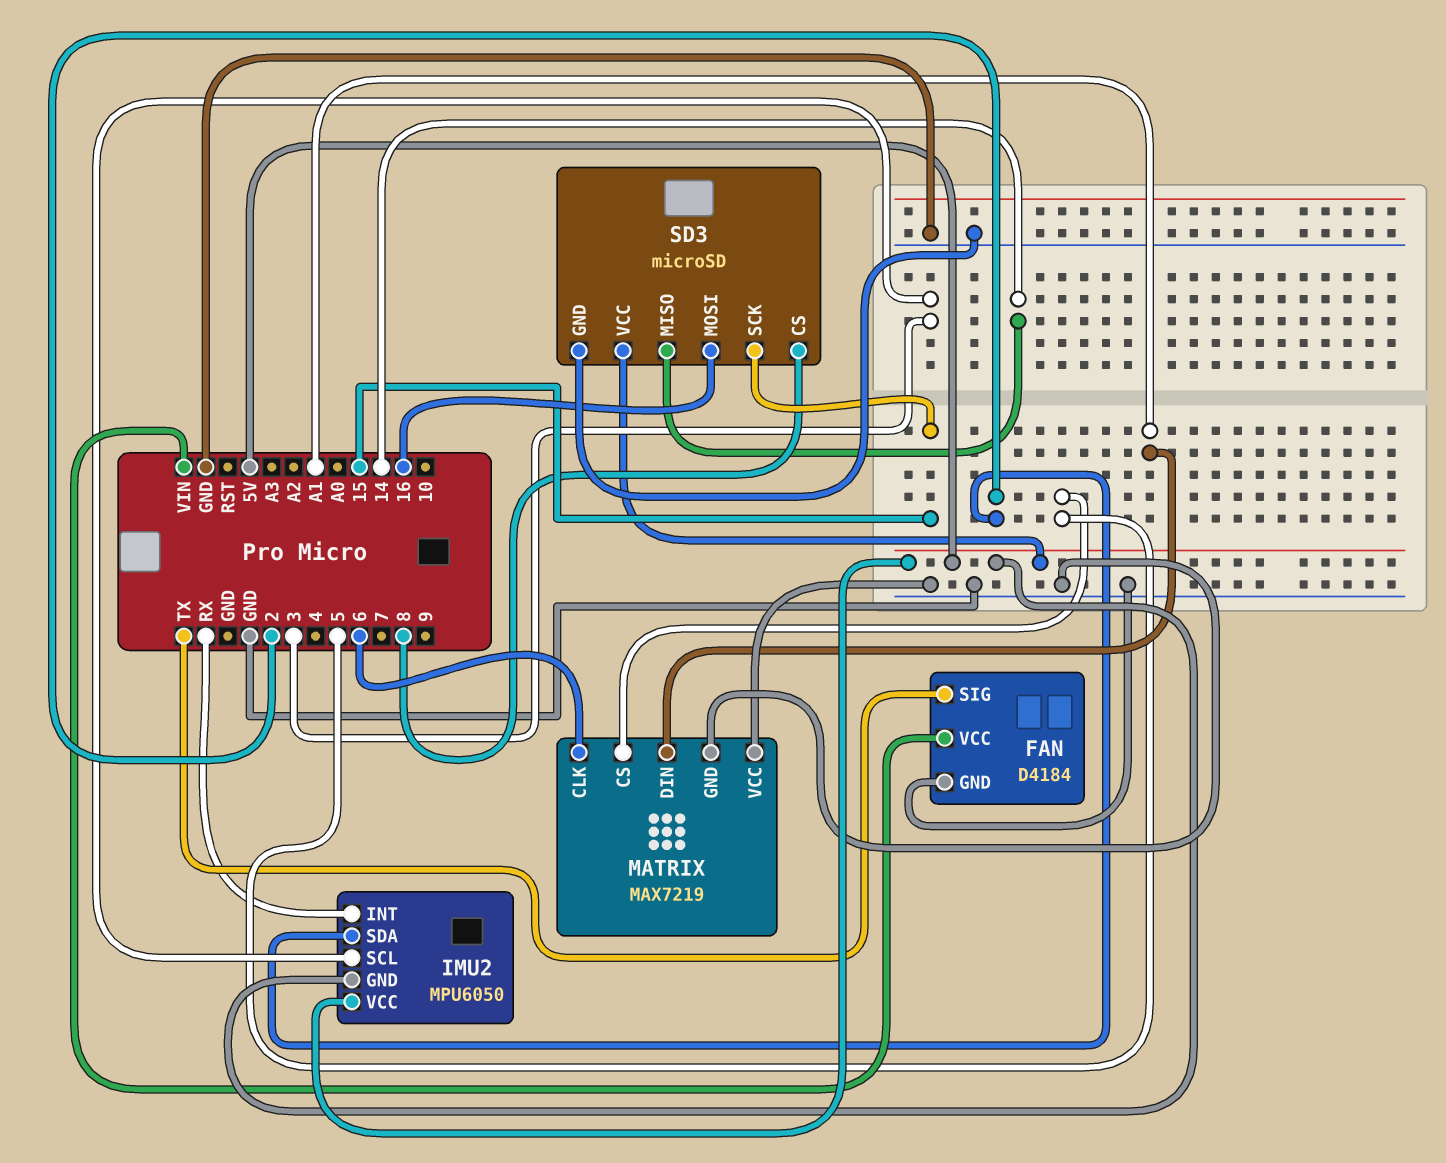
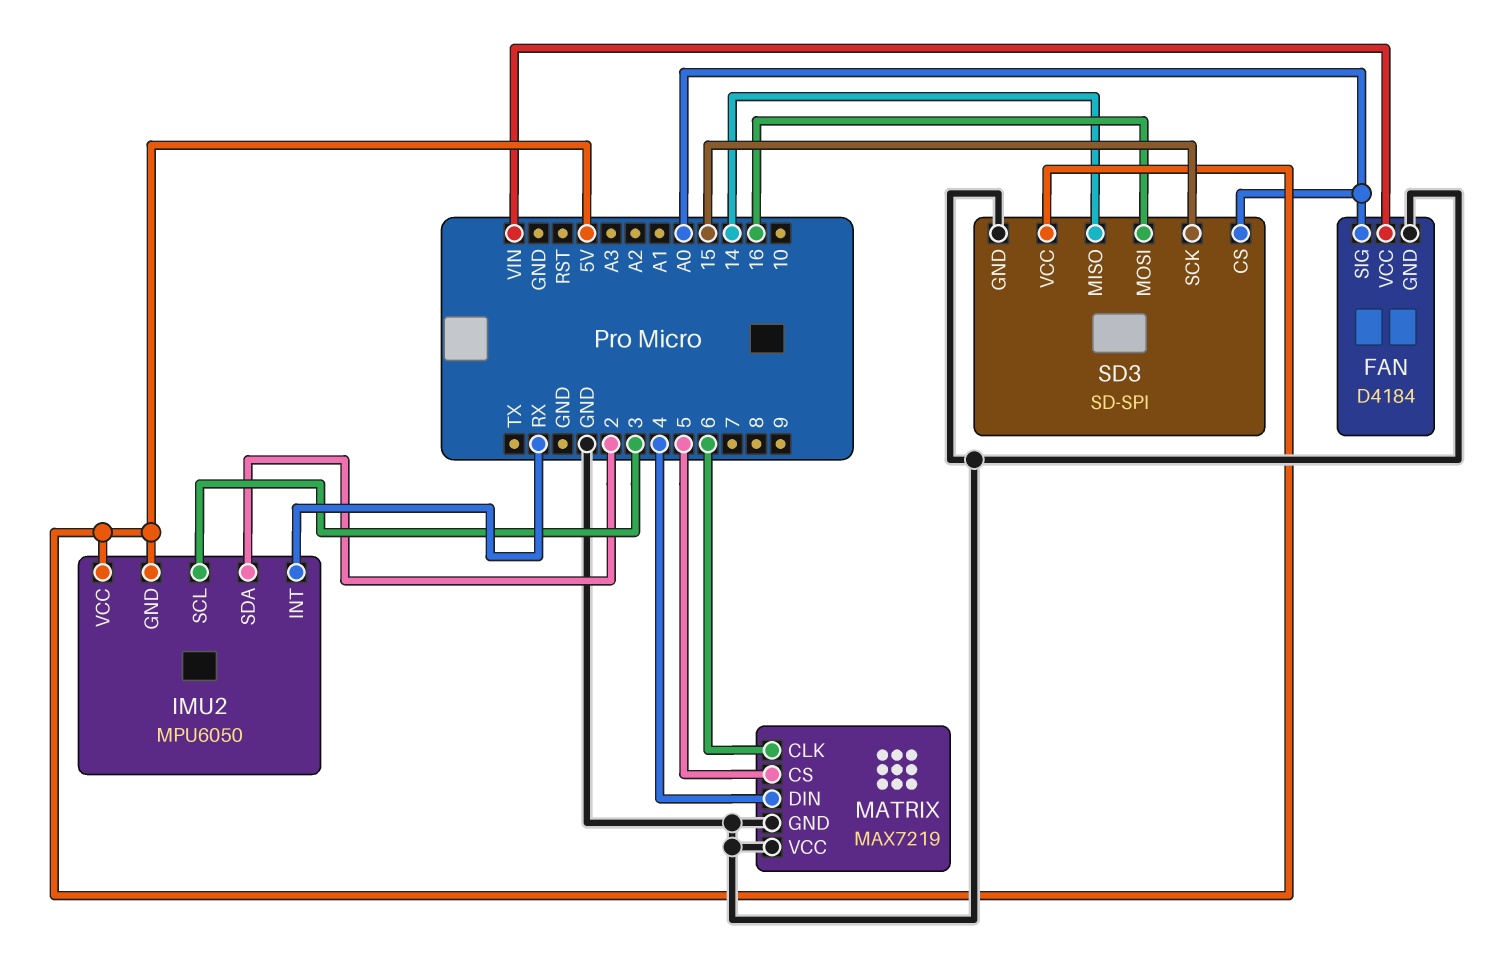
FAN pin SIG: TX -> A0
MATRIX pin DIN: A1 -> 4
SD3: microSD -> SD-SPI
SD3 pin CS: 8 -> A0

